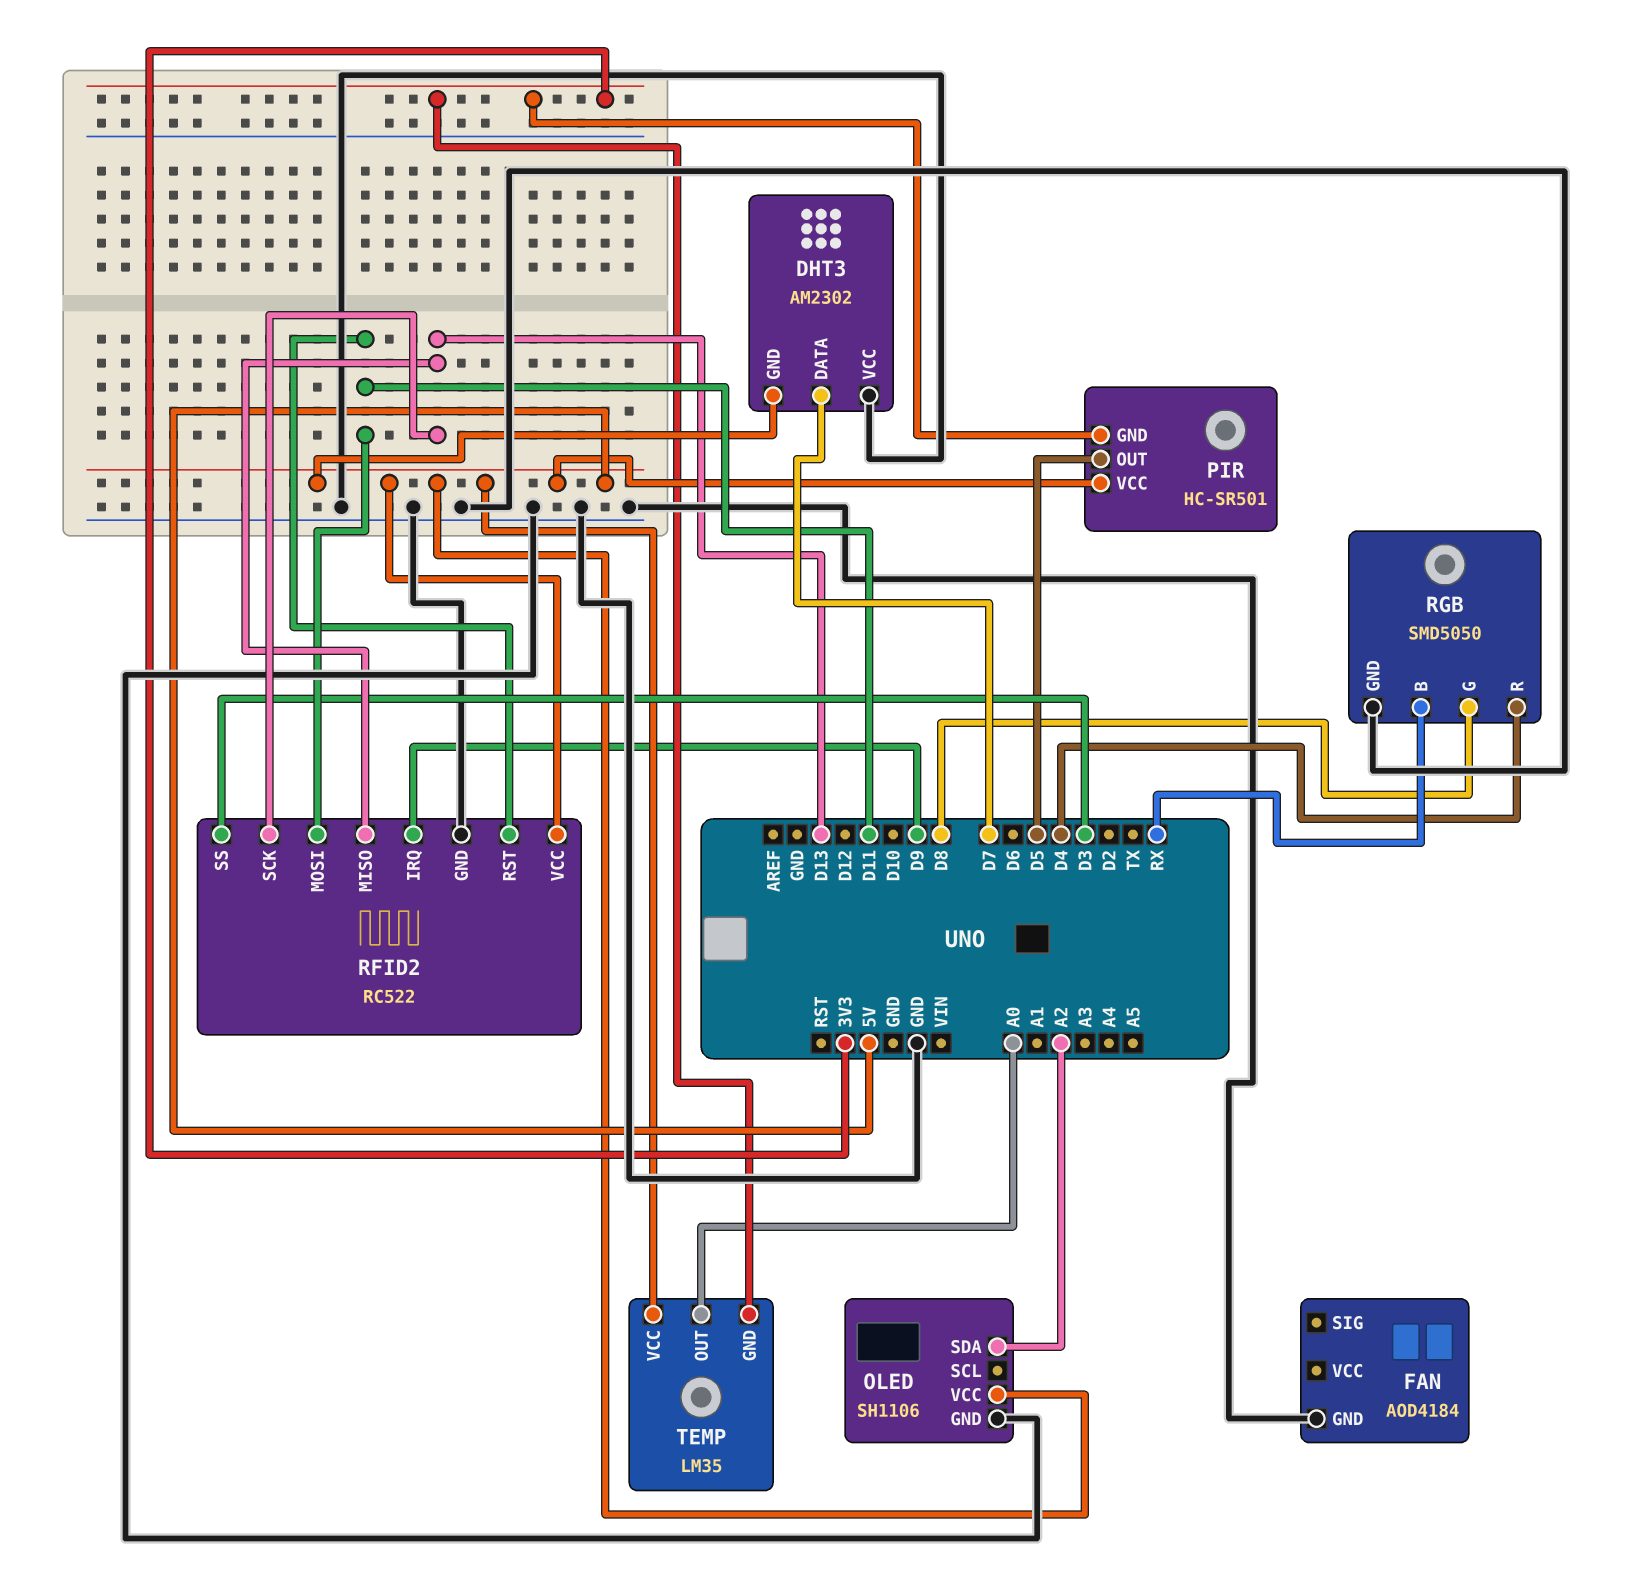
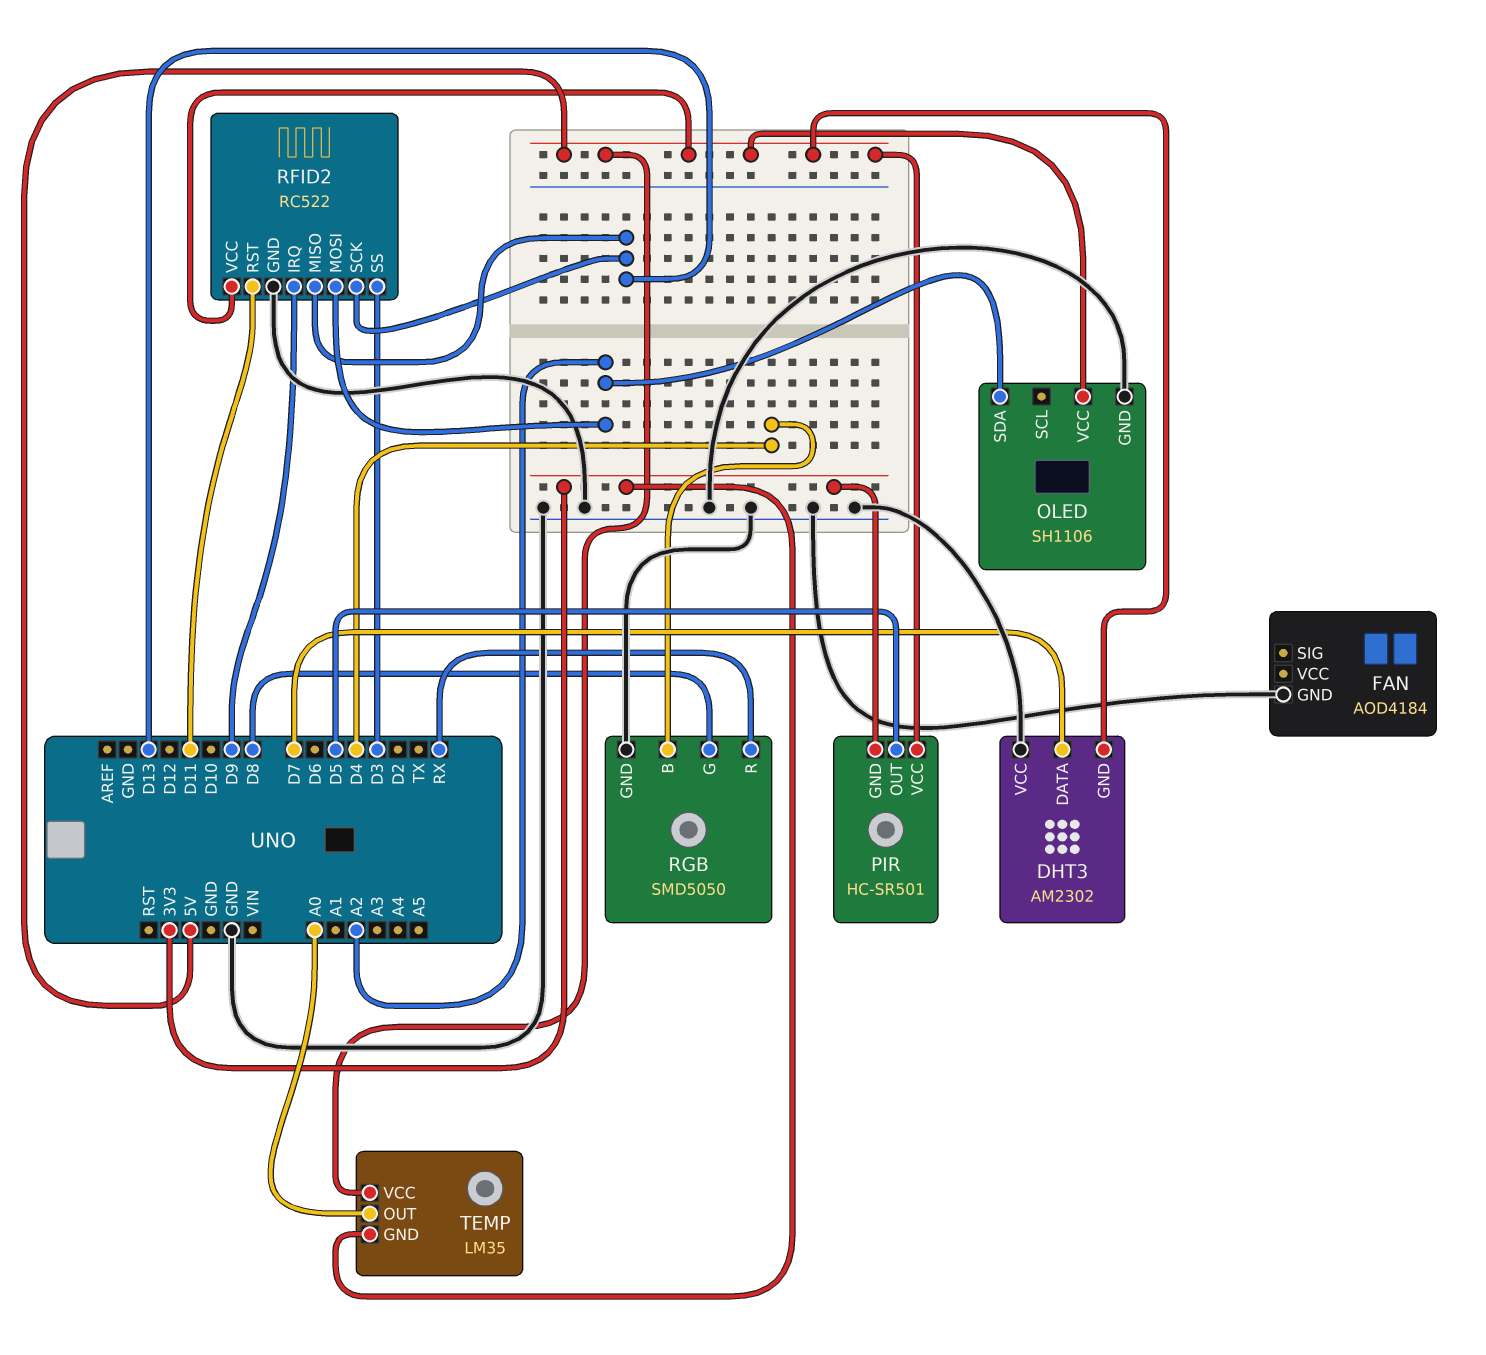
RFID2 pin MOSI: D11 -> A2
RGB pin B: RX -> D4
RGB pin R: D4 -> RX

